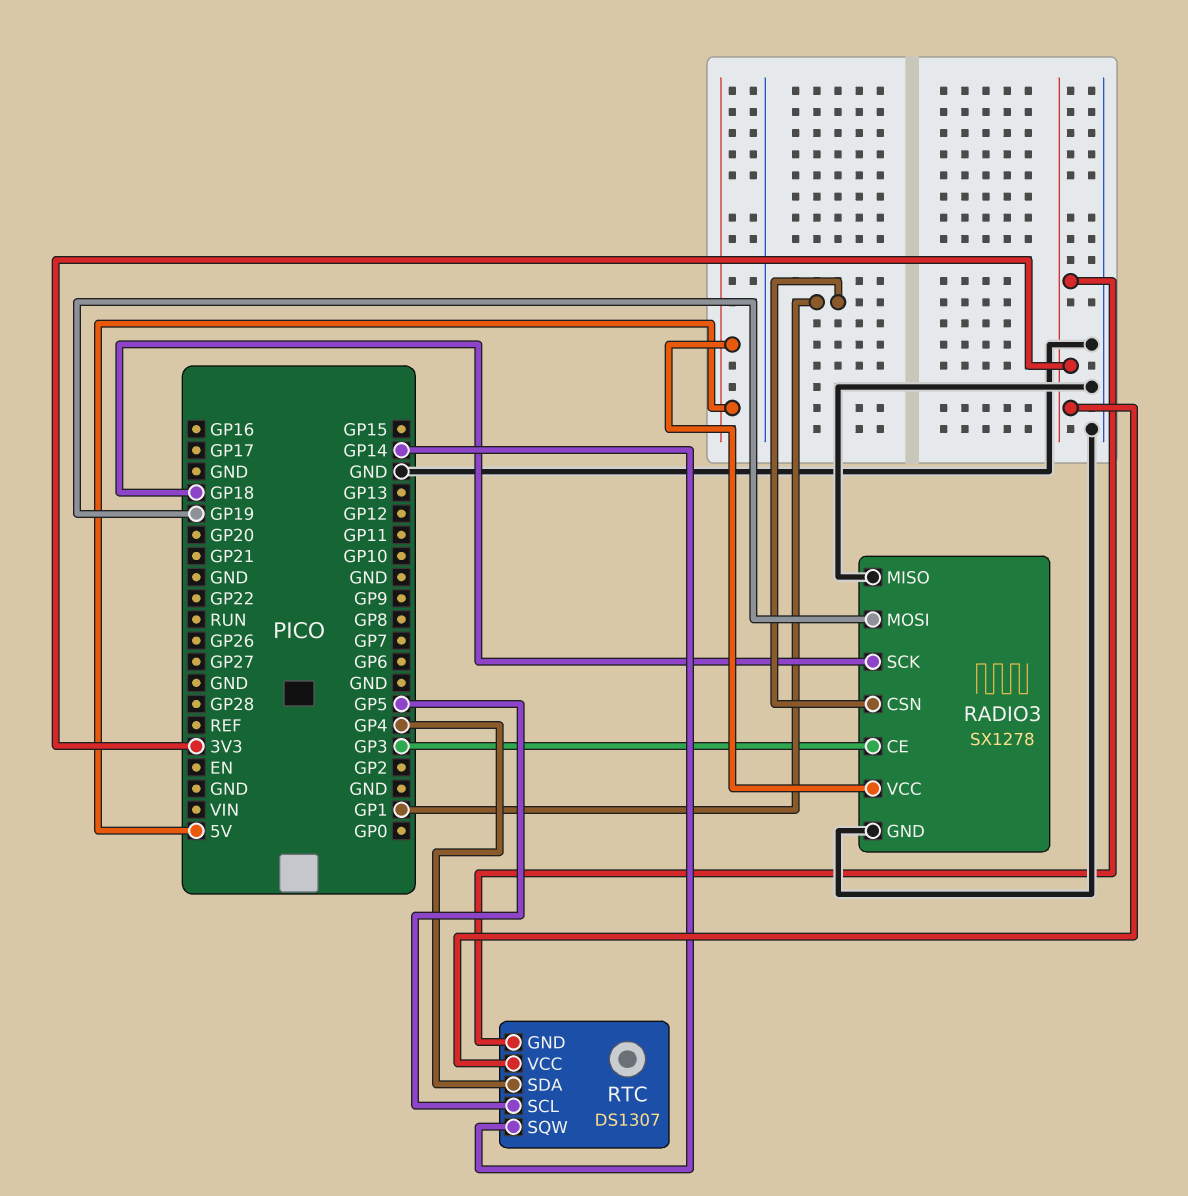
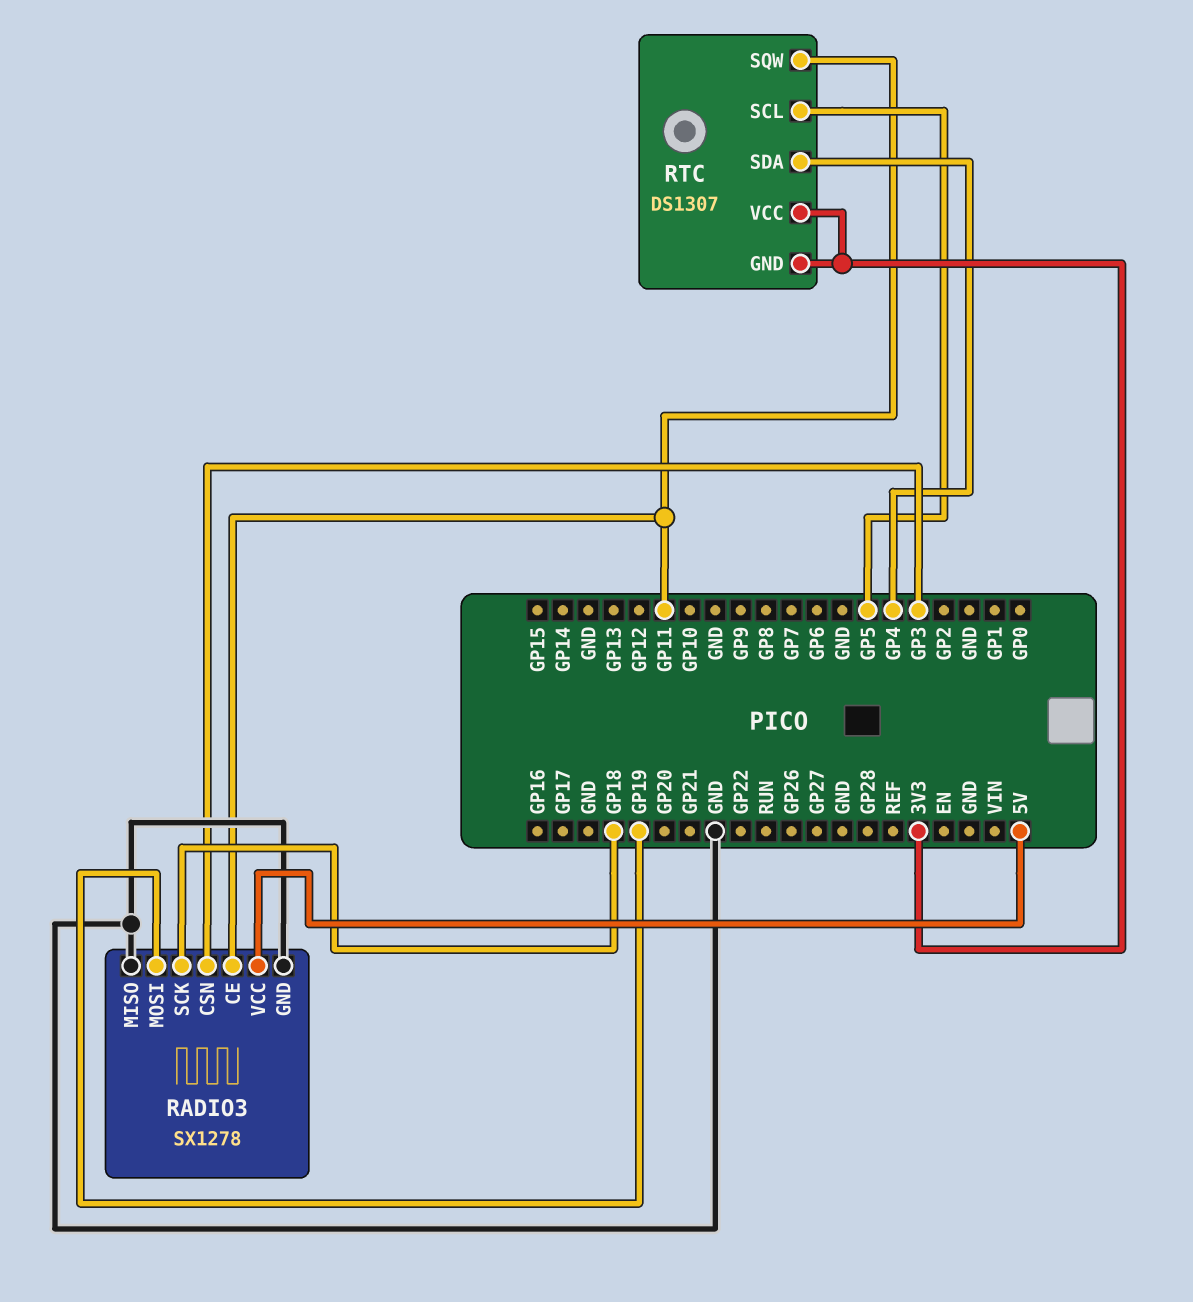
RADIO3 pin CE: GP3 -> GP11
RADIO3 pin CSN: GP1 -> GP3
RTC pin SQW: GP14 -> GP11

